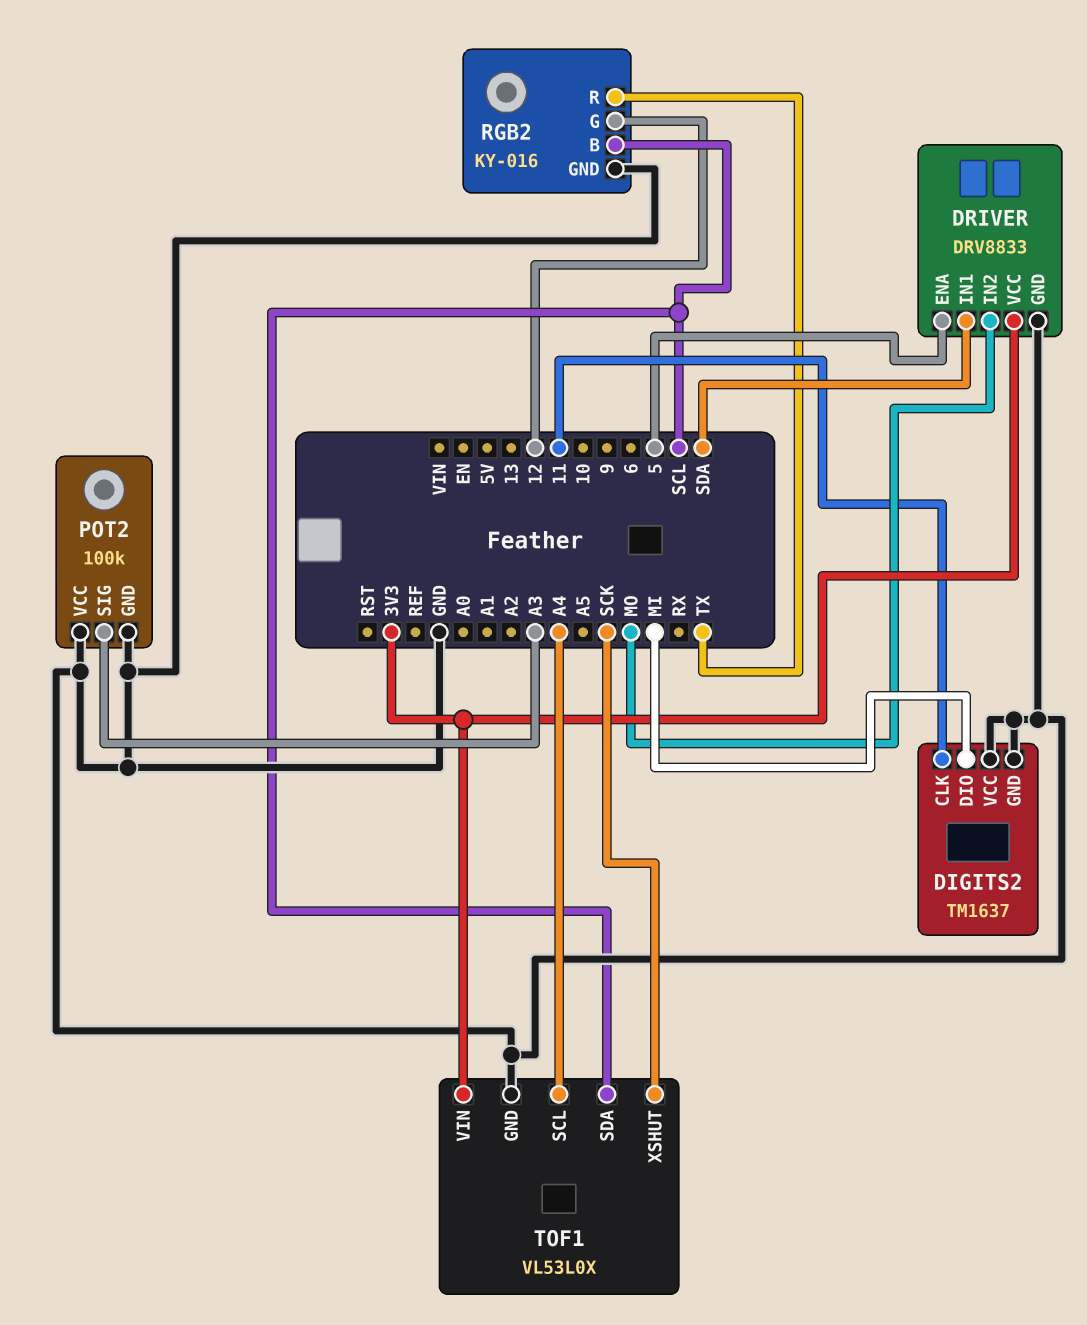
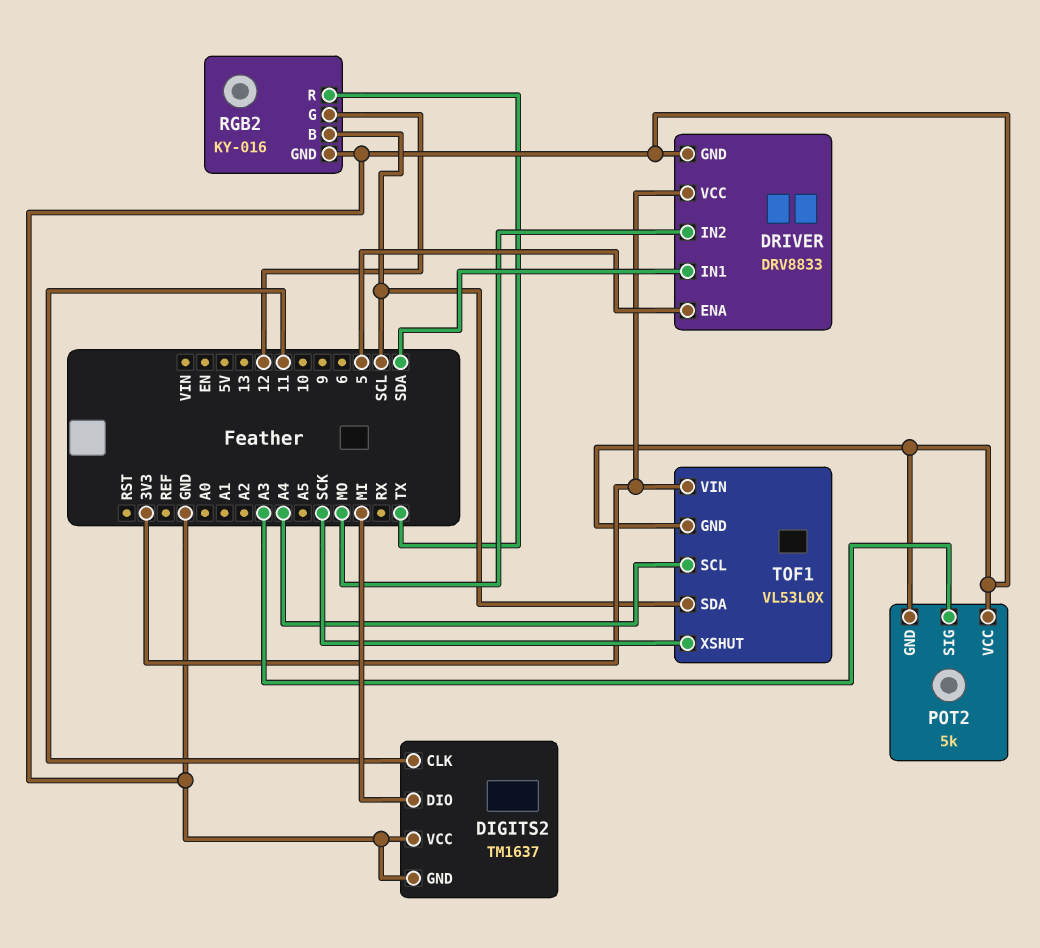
POT2: 100k -> 5k

